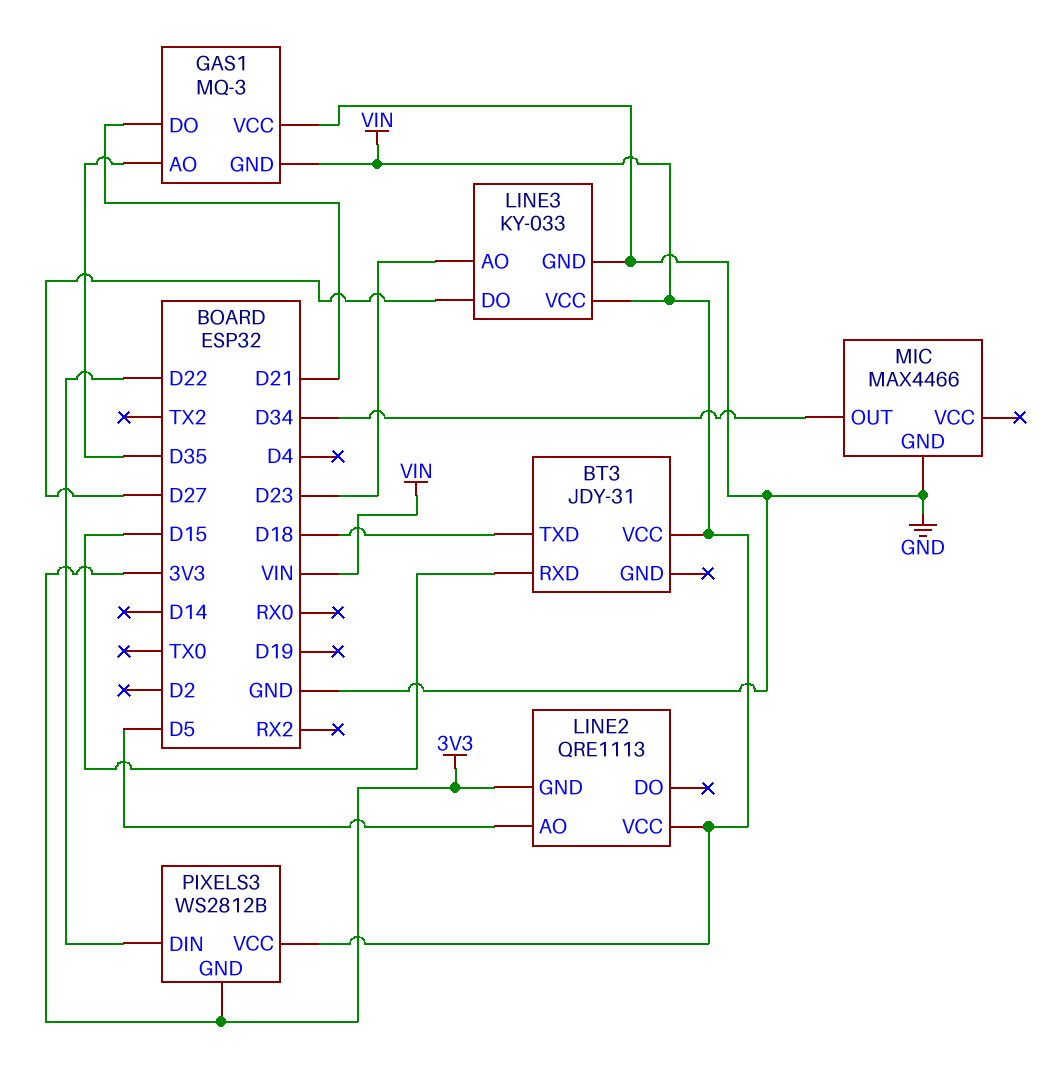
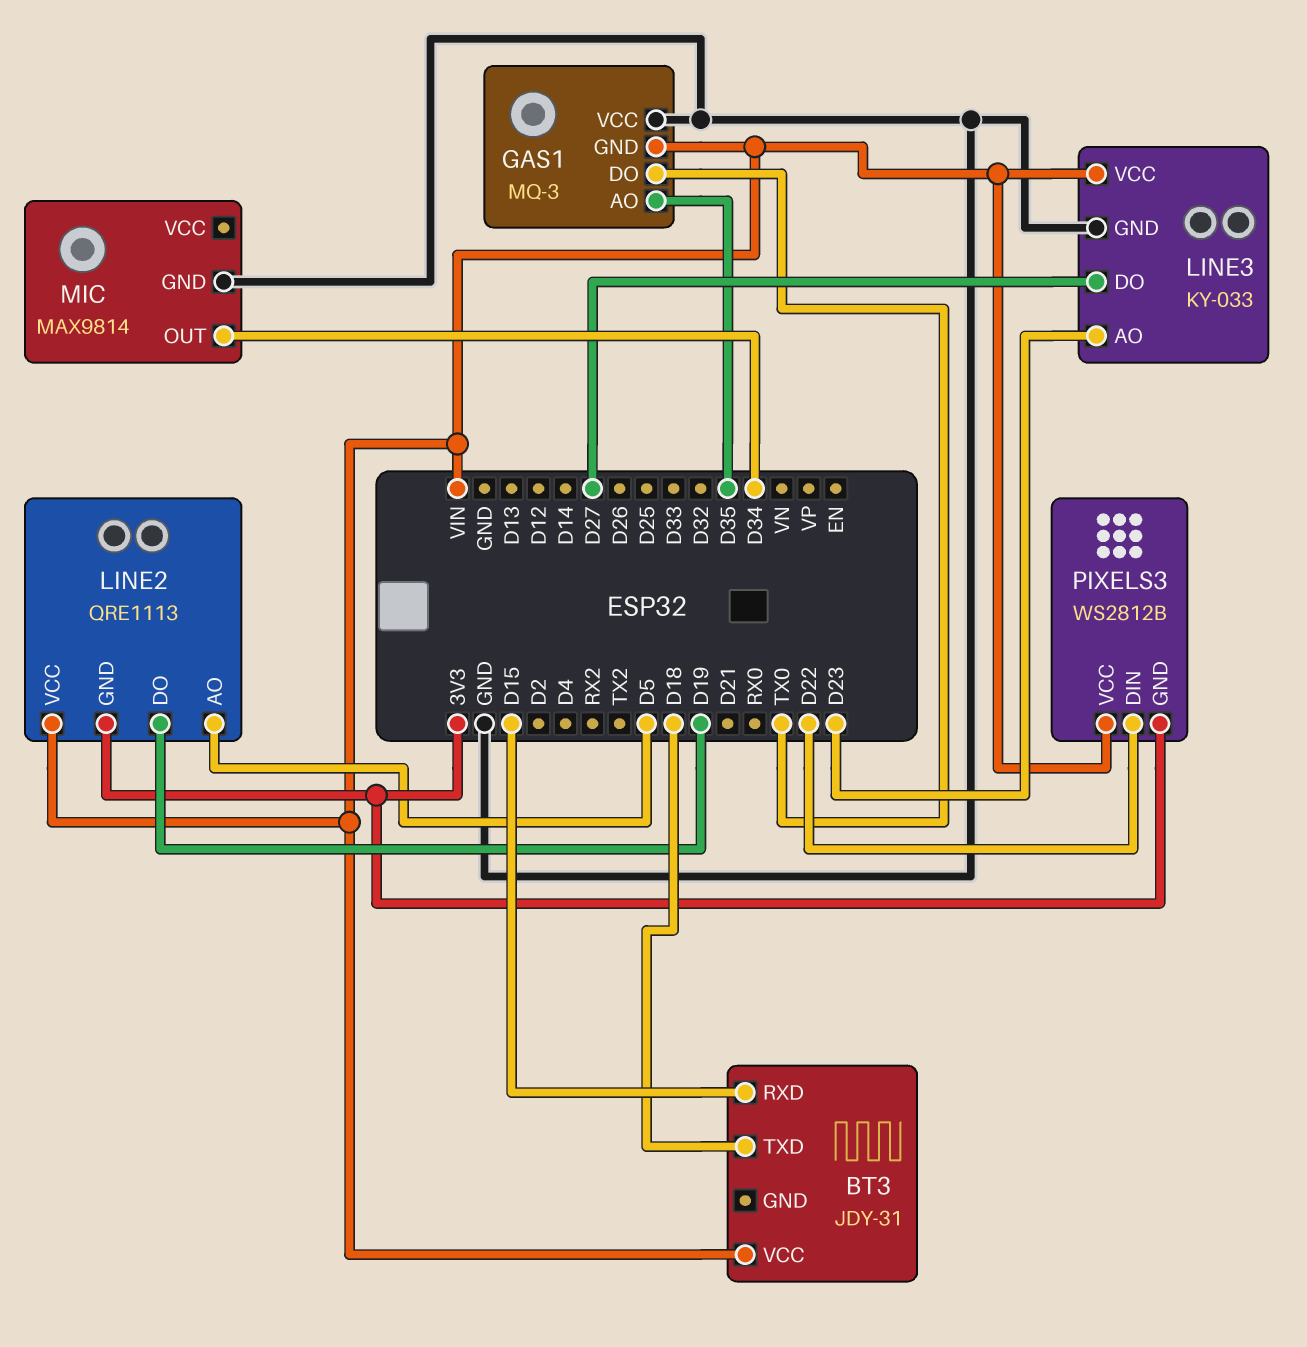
GAS1 pin DO: D21 -> TX0
LINE2 pin DO: none -> D19
MIC: MAX4466 -> MAX9814

